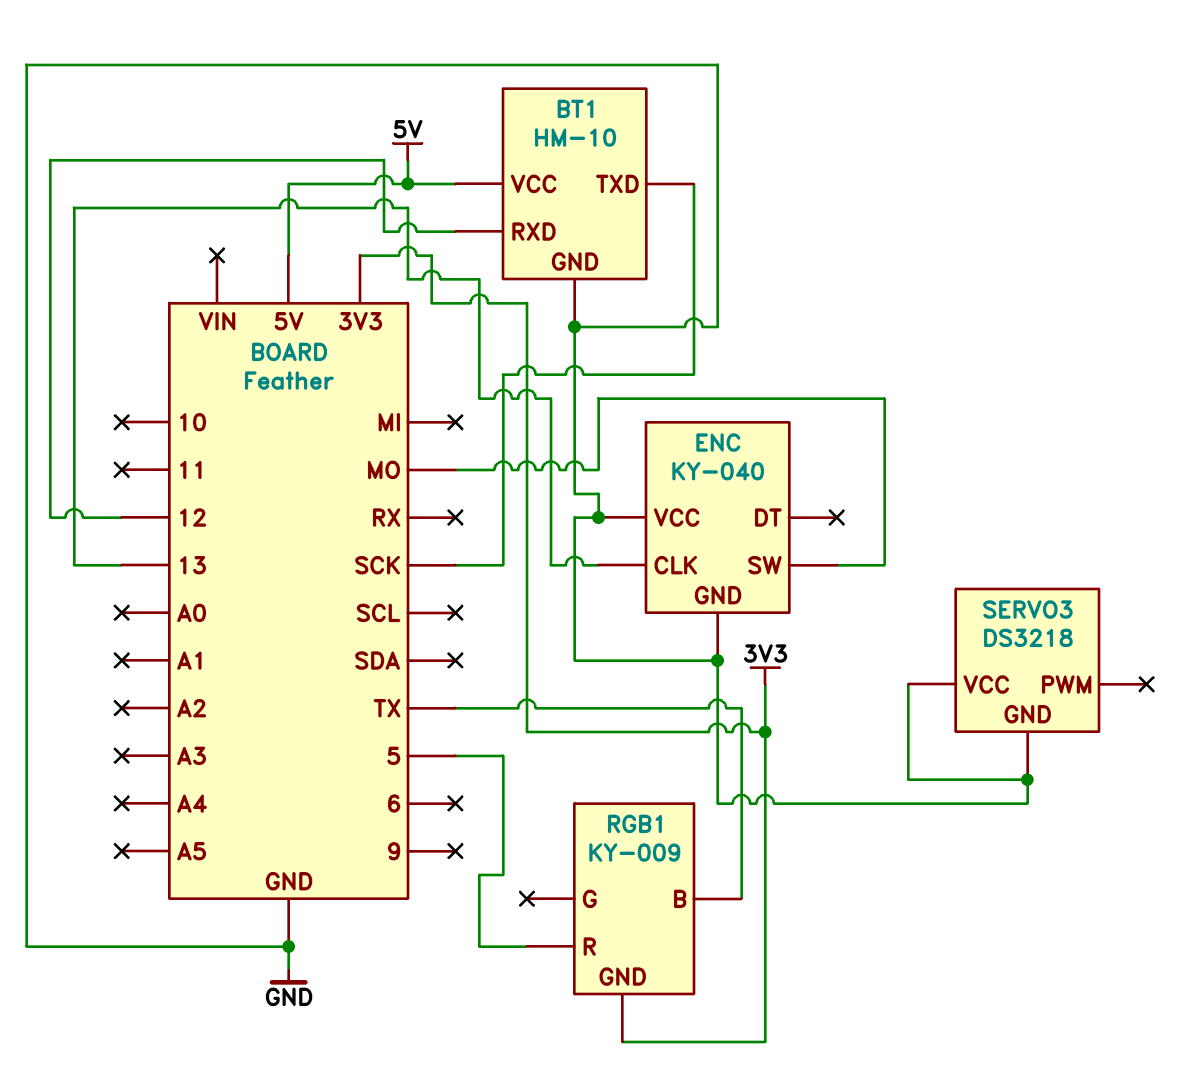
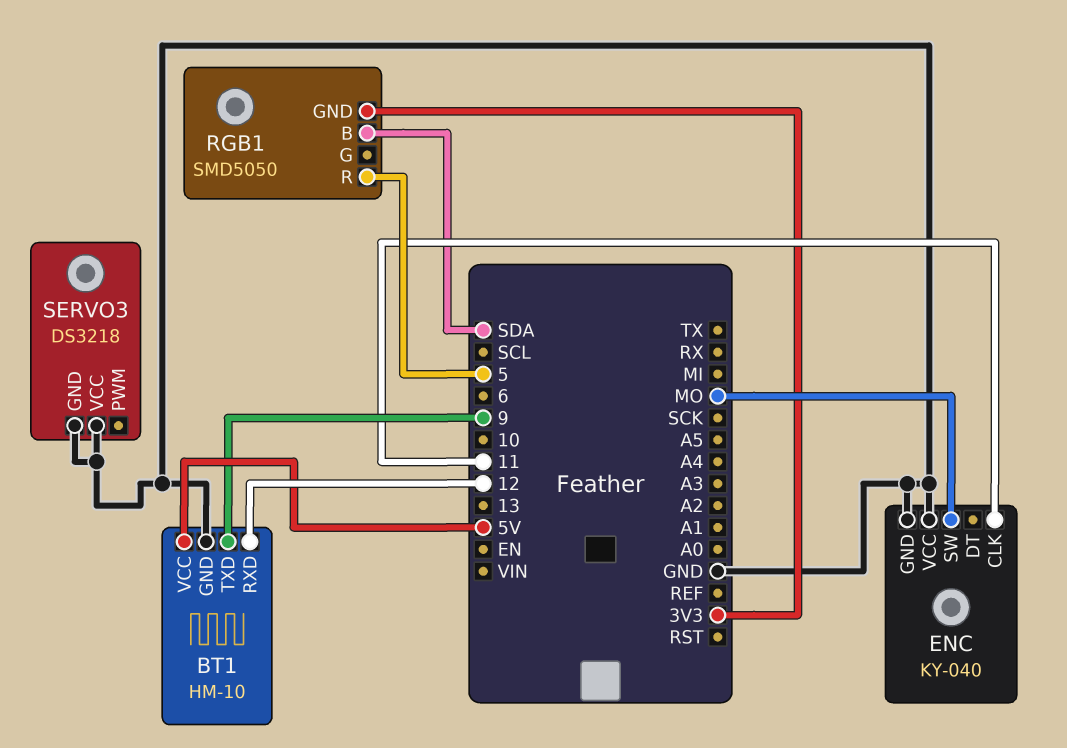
BT1 pin TXD: SCK -> 9
ENC pin CLK: 13 -> 11
RGB1: KY-009 -> SMD5050
RGB1 pin B: TX -> SDA

